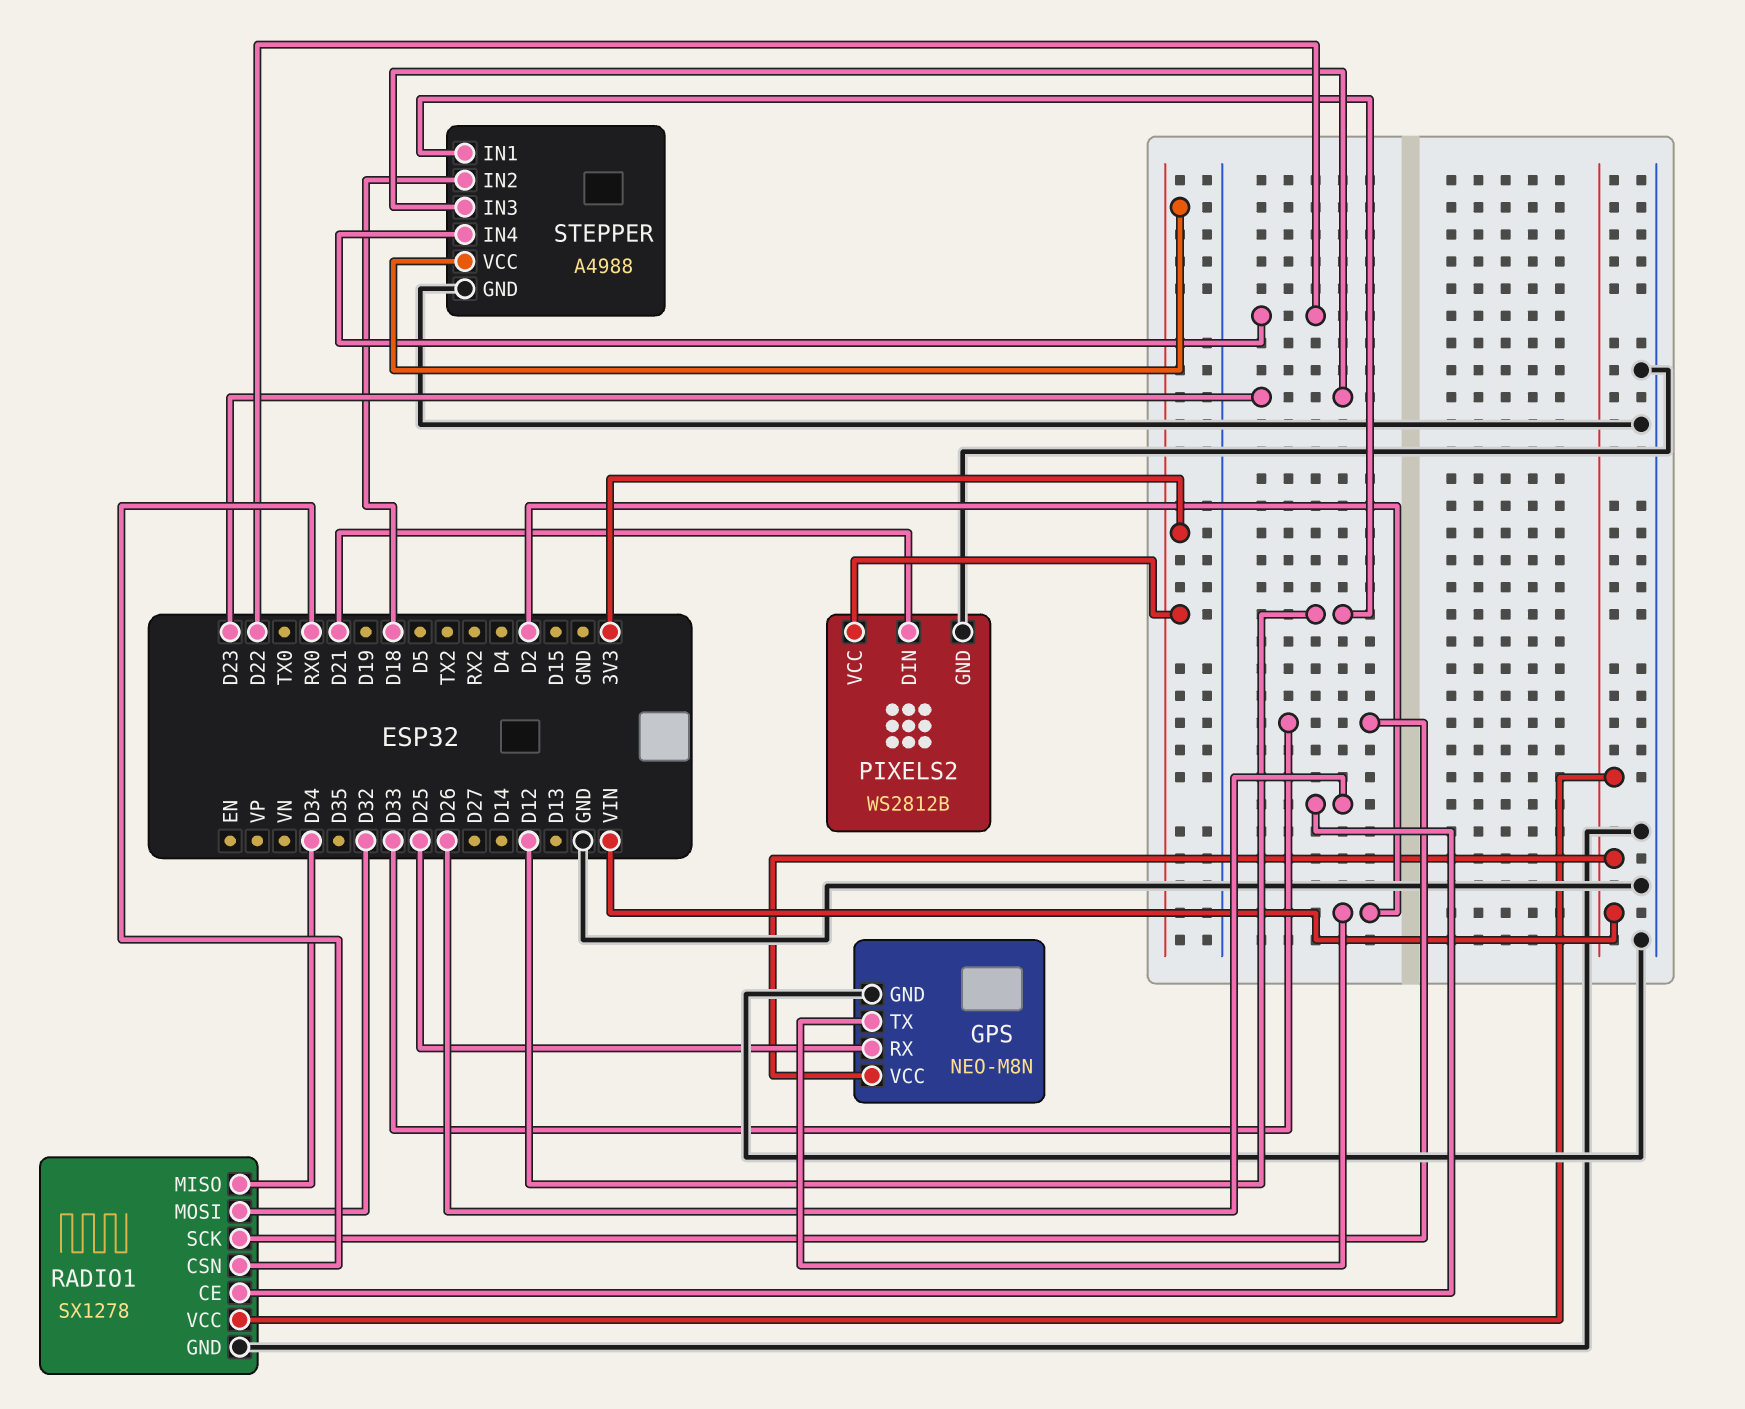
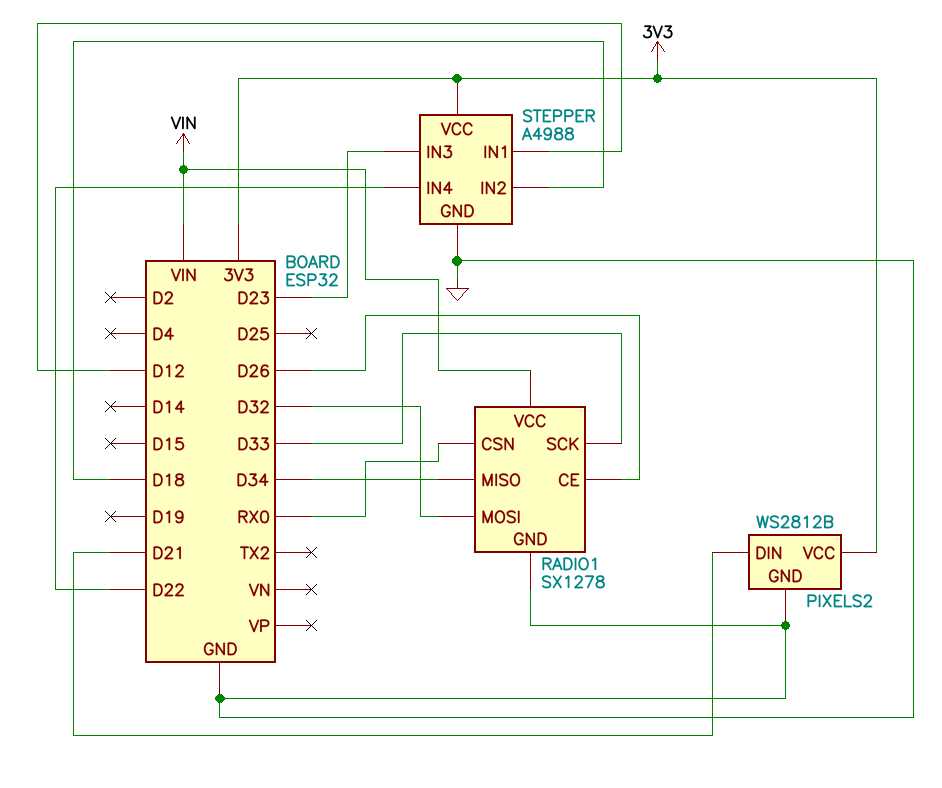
GPS: NEO-M8N -> none
GPS pin GND: GND -> none
GPS pin RX: D25 -> none
GPS pin TX: D2 -> none
GPS pin VCC: VIN -> none

